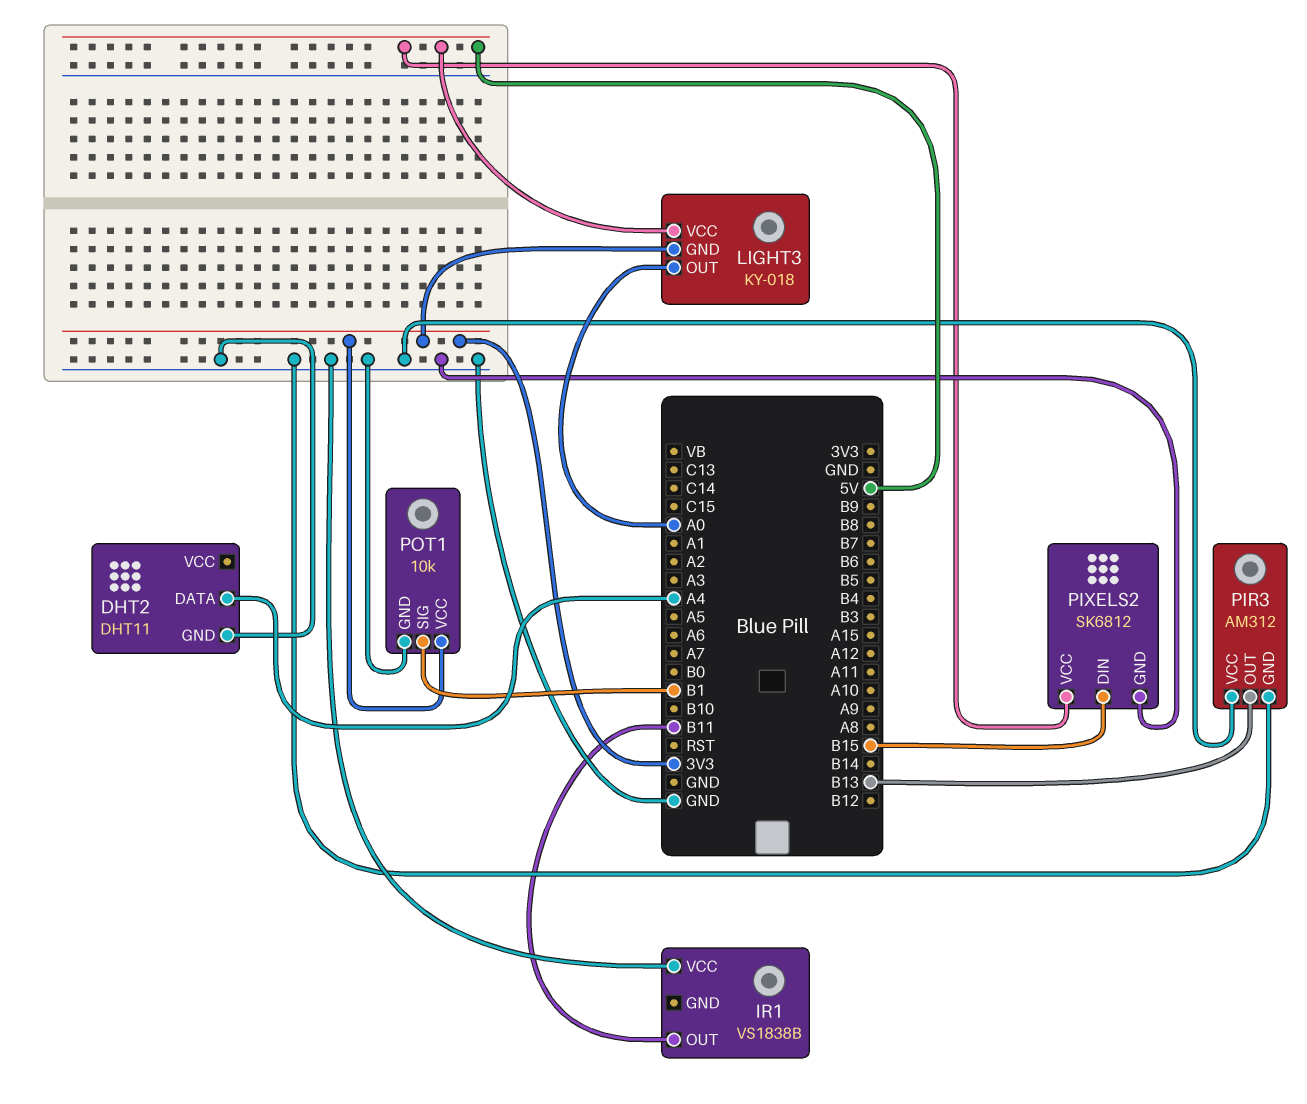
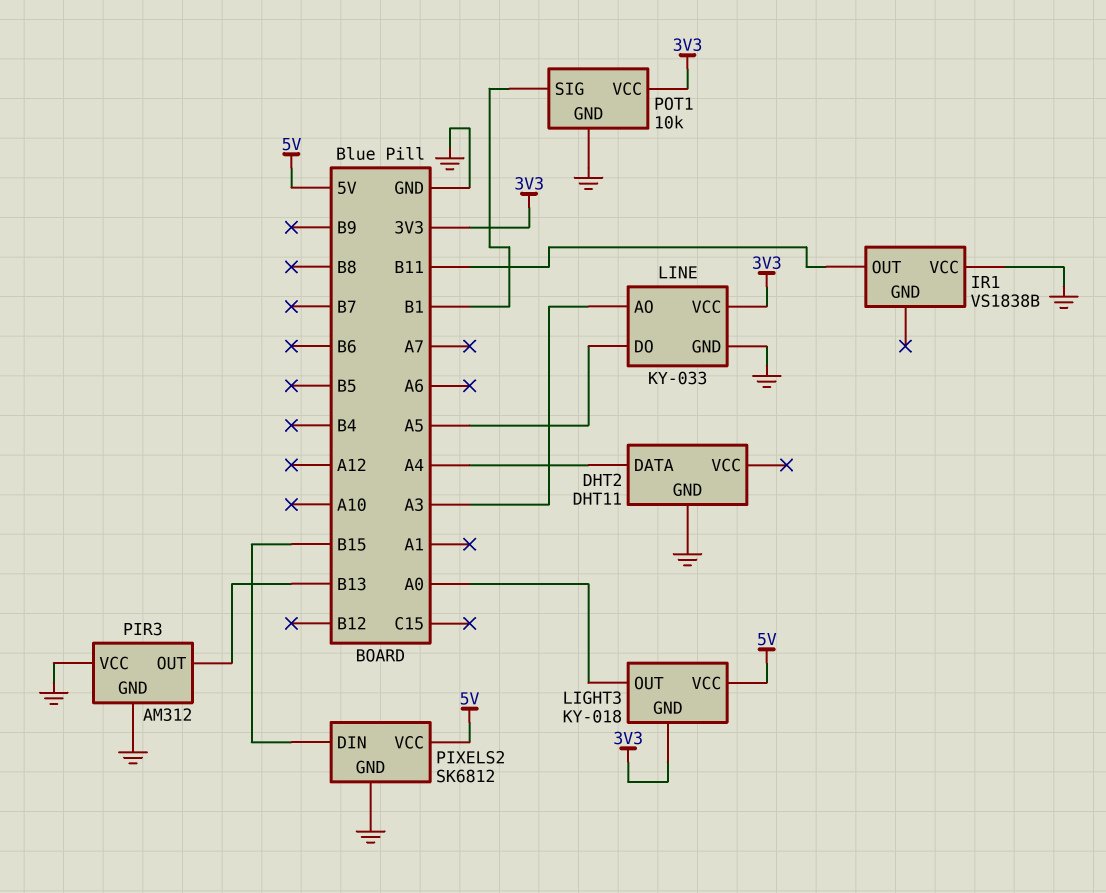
LINE: none -> KY-033
LINE pin AO: none -> A3
LINE pin DO: none -> A5
LINE pin GND: none -> GND
LINE pin VCC: none -> 3V3

